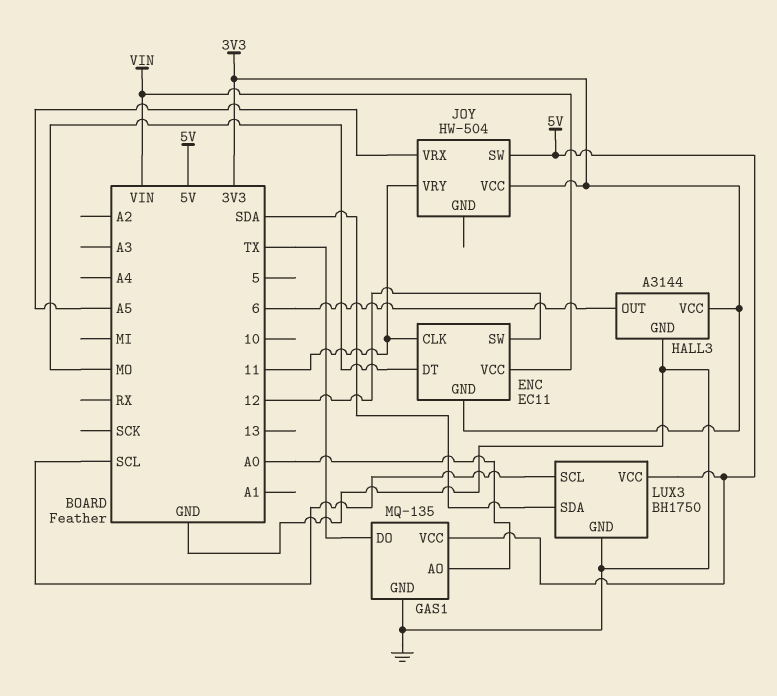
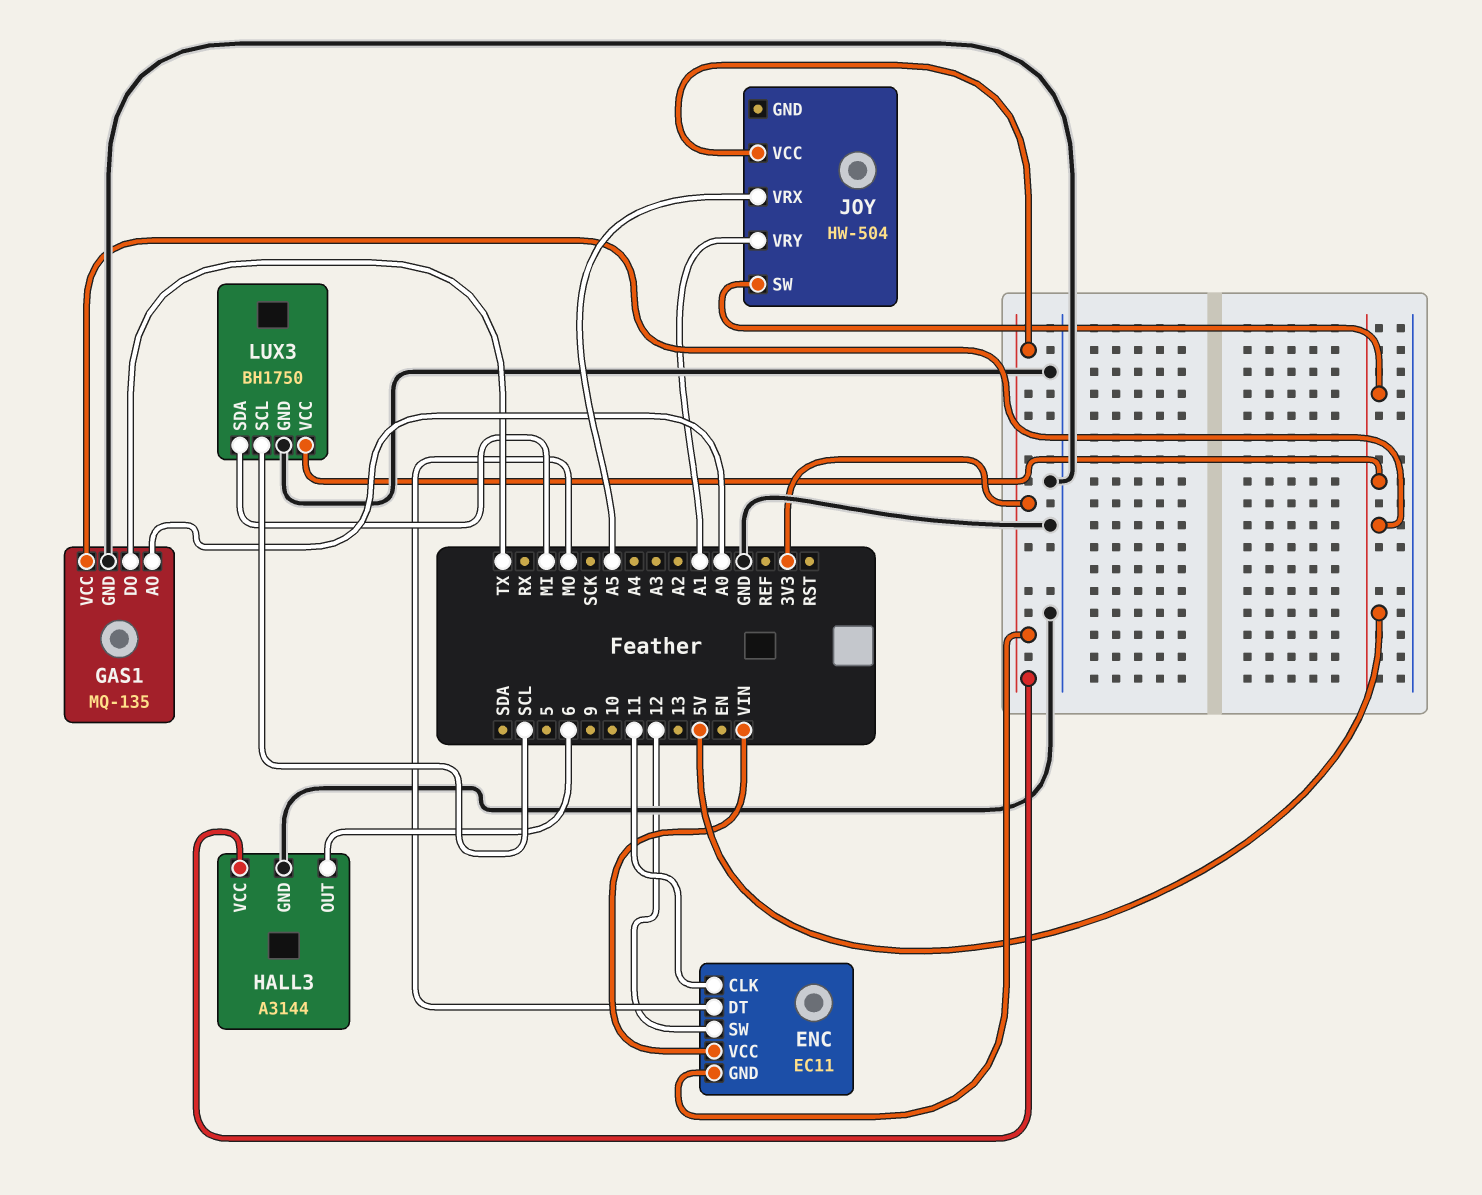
JOY pin VRY: 11 -> A1
LUX3 pin SDA: SDA -> MI

